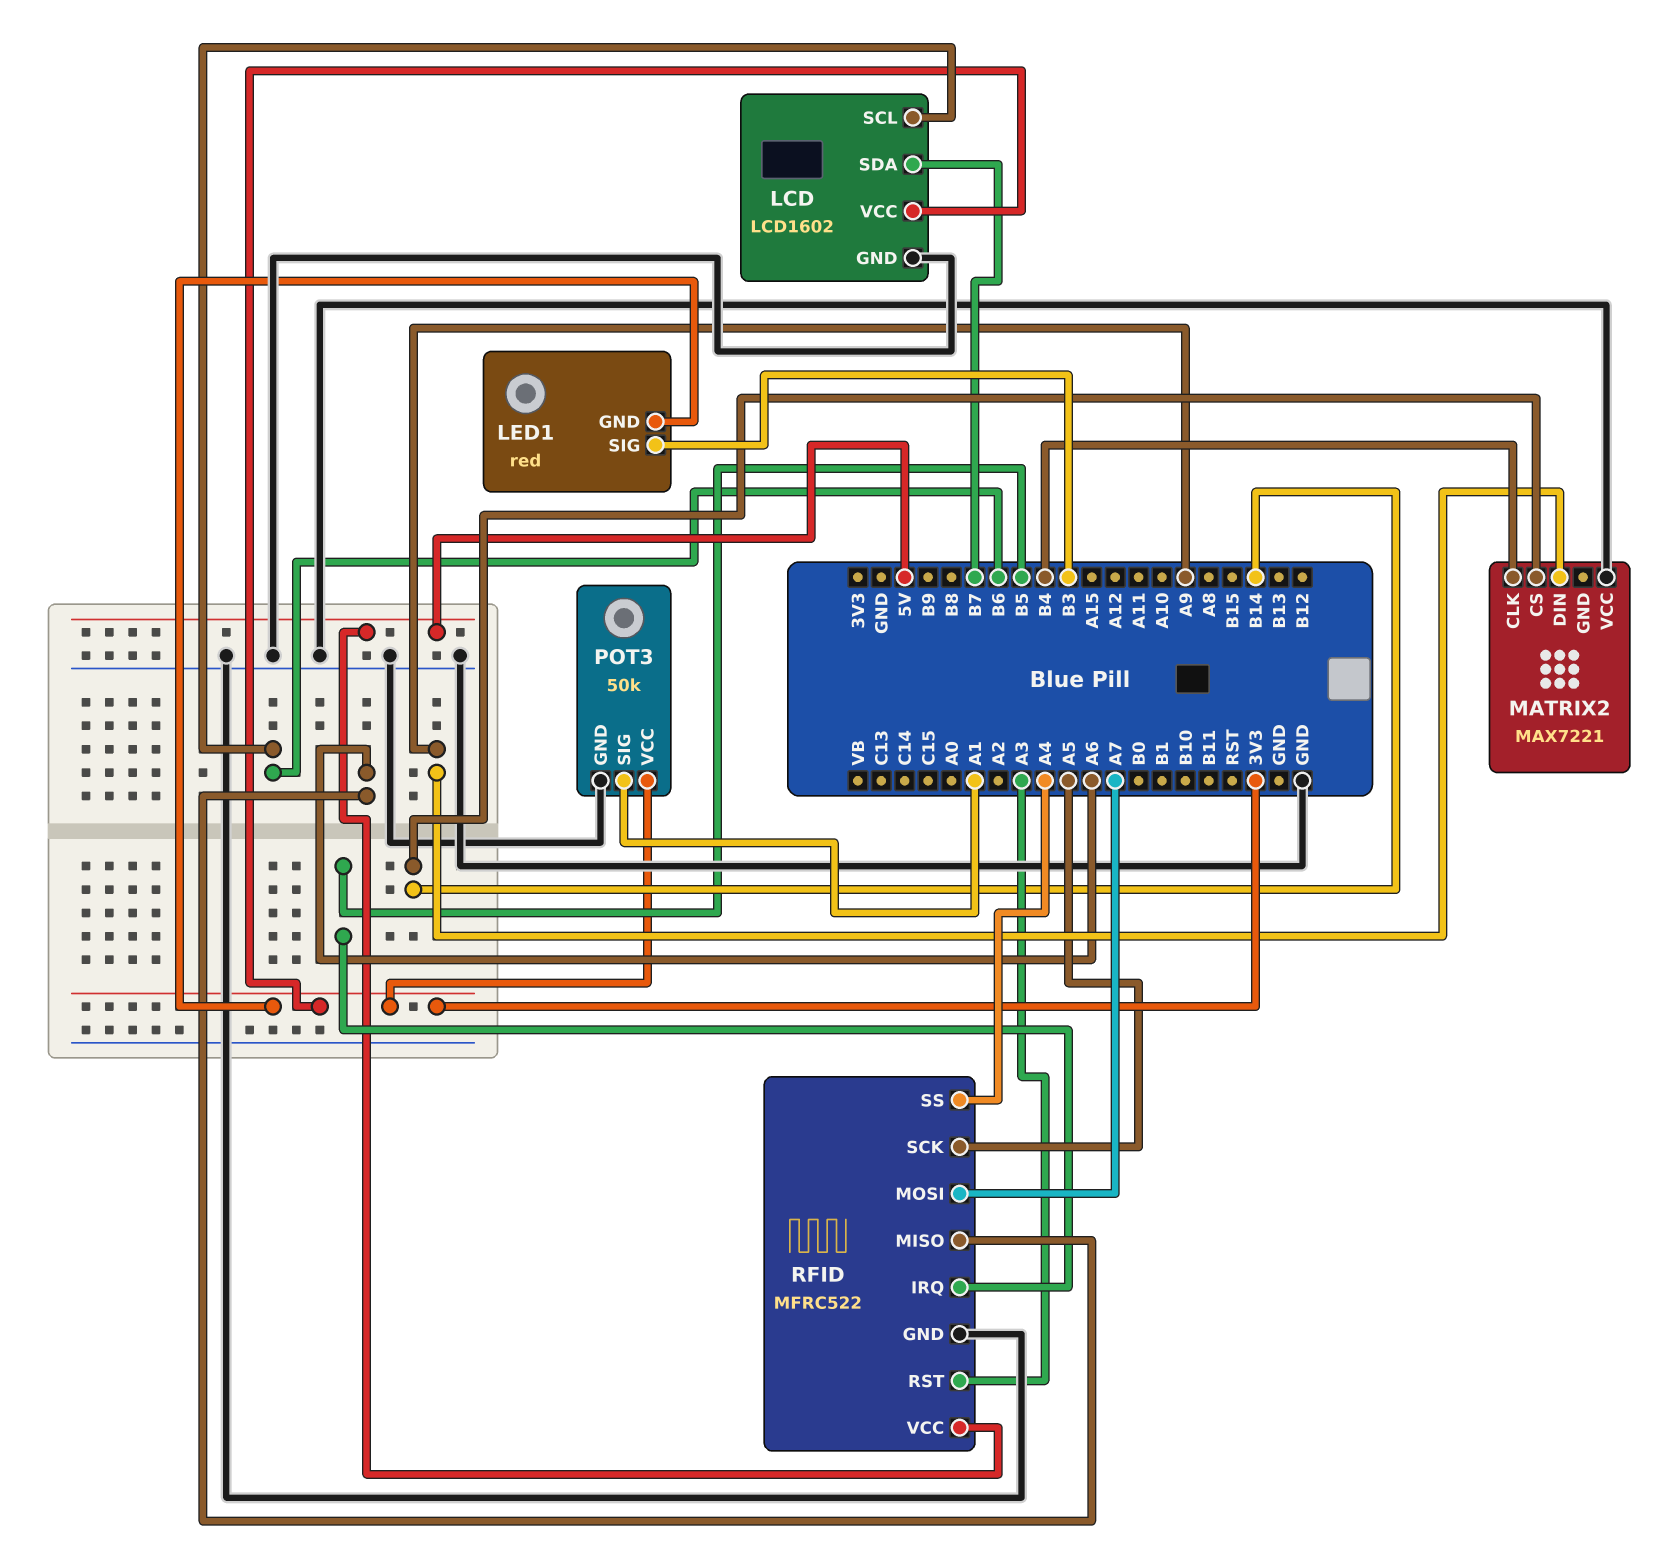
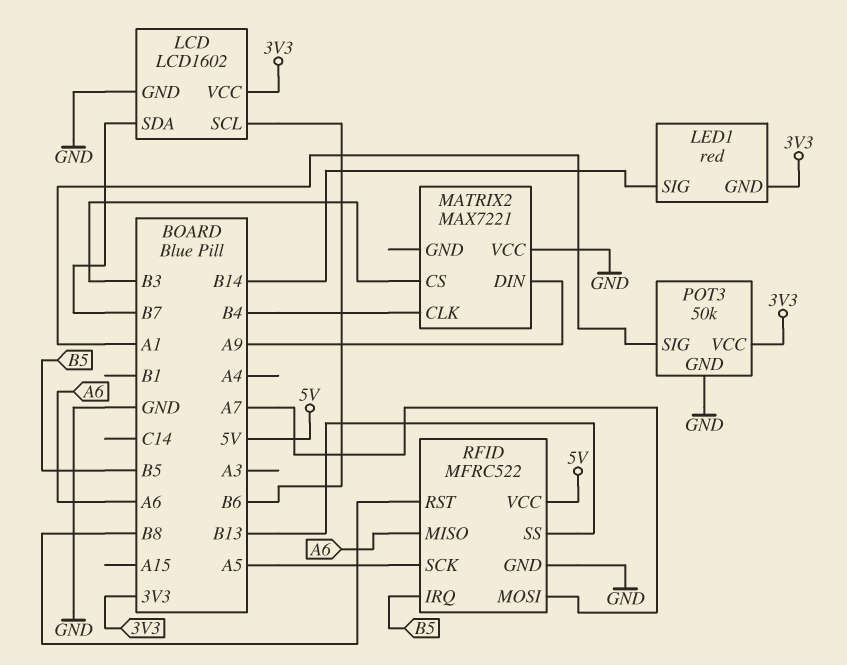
LED1 pin SIG: B3 -> B14
MATRIX2 pin CS: B14 -> B3
RFID pin RST: A3 -> B8
RFID pin SS: A4 -> B13

